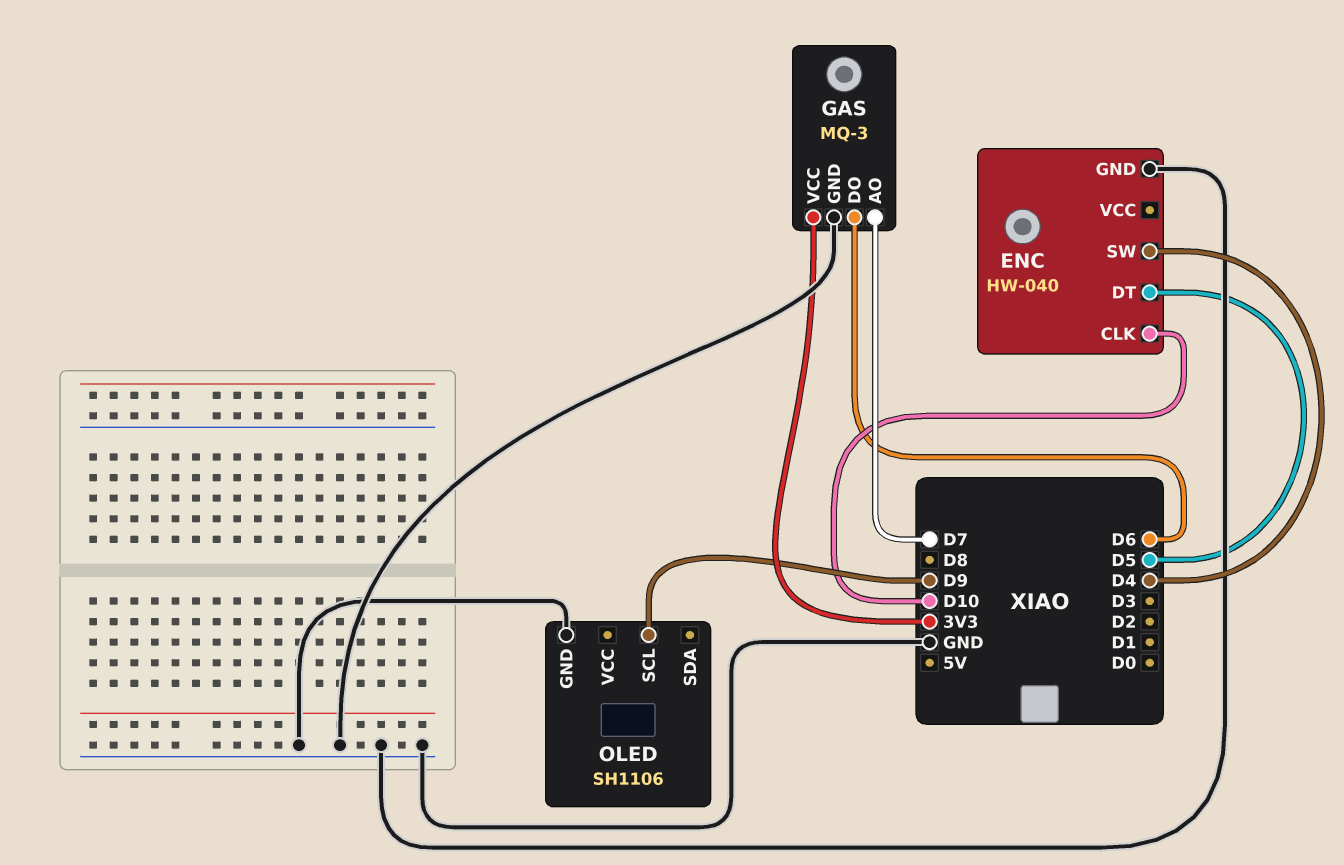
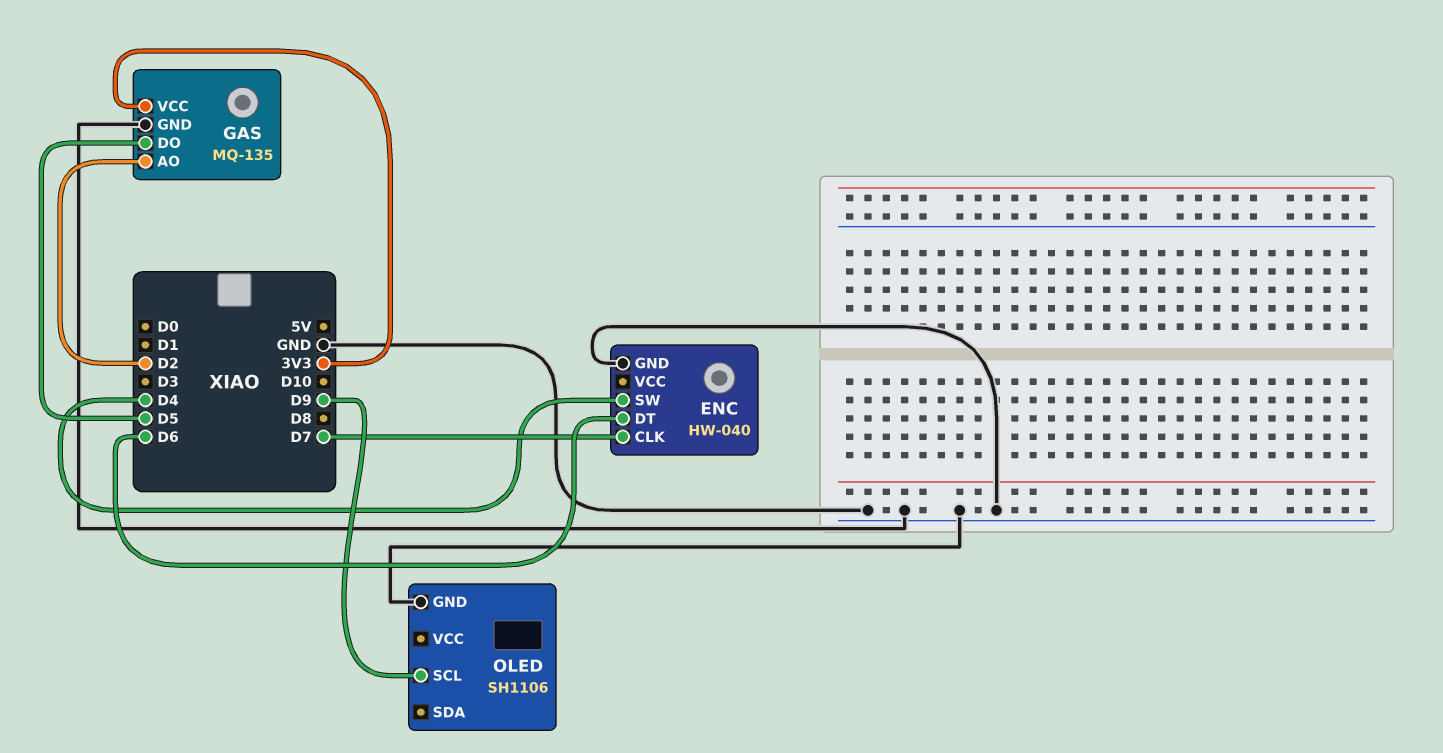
ENC pin CLK: D10 -> D7
ENC pin DT: D5 -> D6
GAS: MQ-3 -> MQ-135
GAS pin AO: D7 -> D2
GAS pin DO: D6 -> D5

